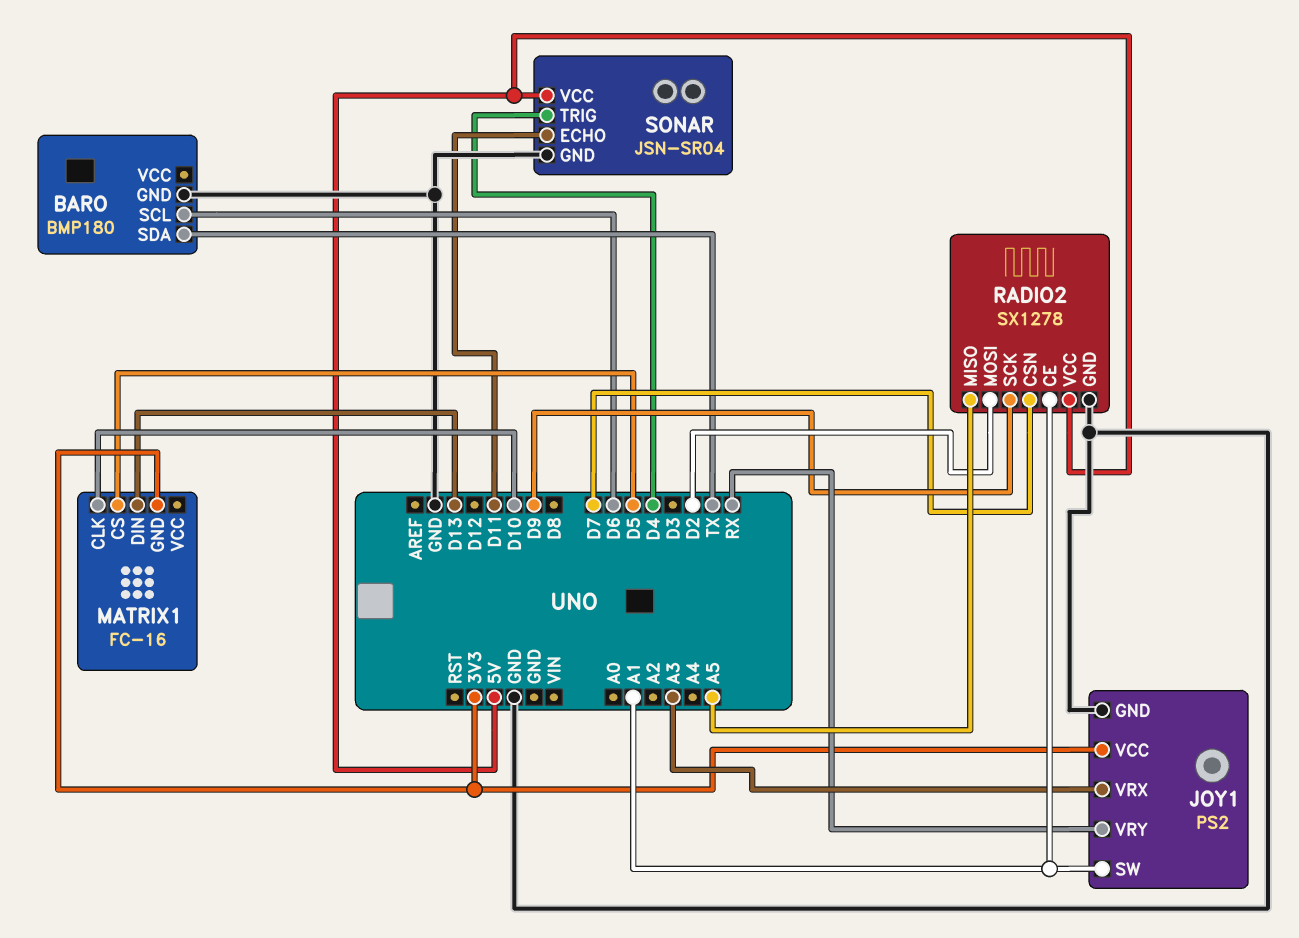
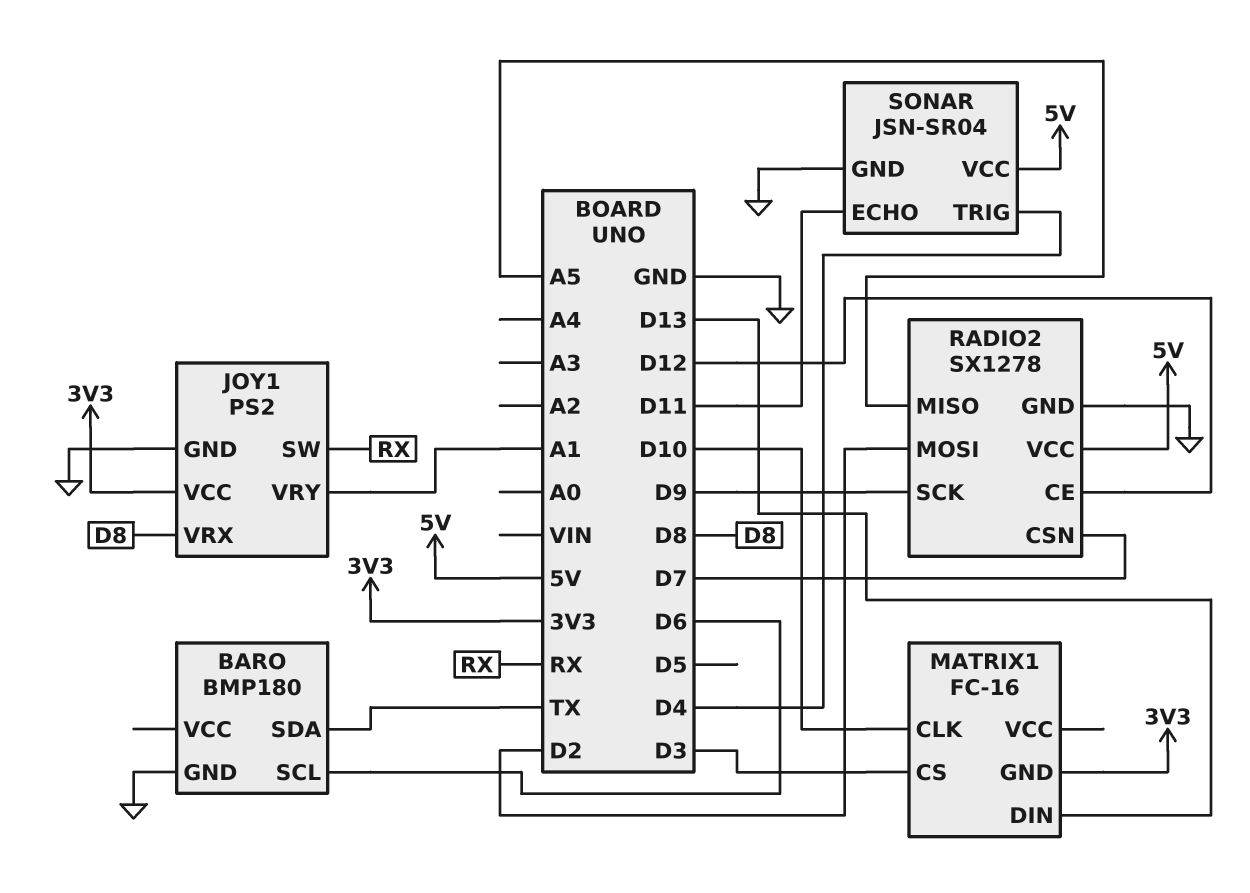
JOY1 pin SW: A1 -> RX
JOY1 pin VRX: A3 -> D8
JOY1 pin VRY: RX -> A1
MATRIX1 pin CS: D5 -> D3
RADIO2 pin CE: A1 -> D12

